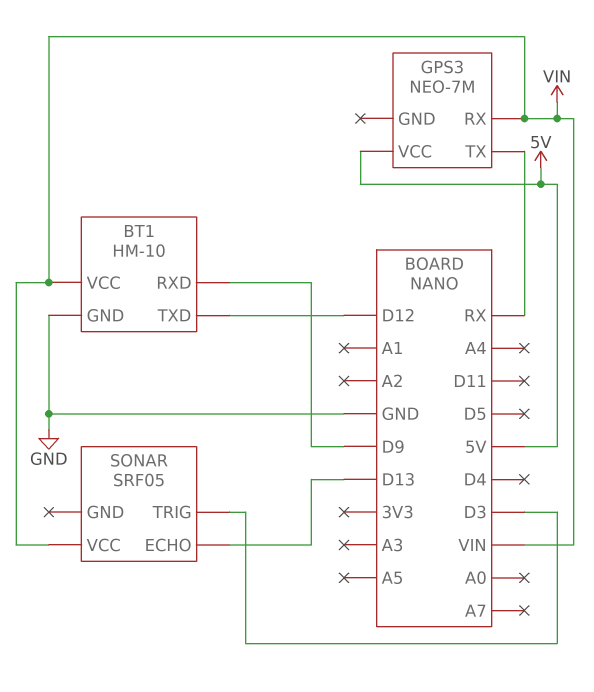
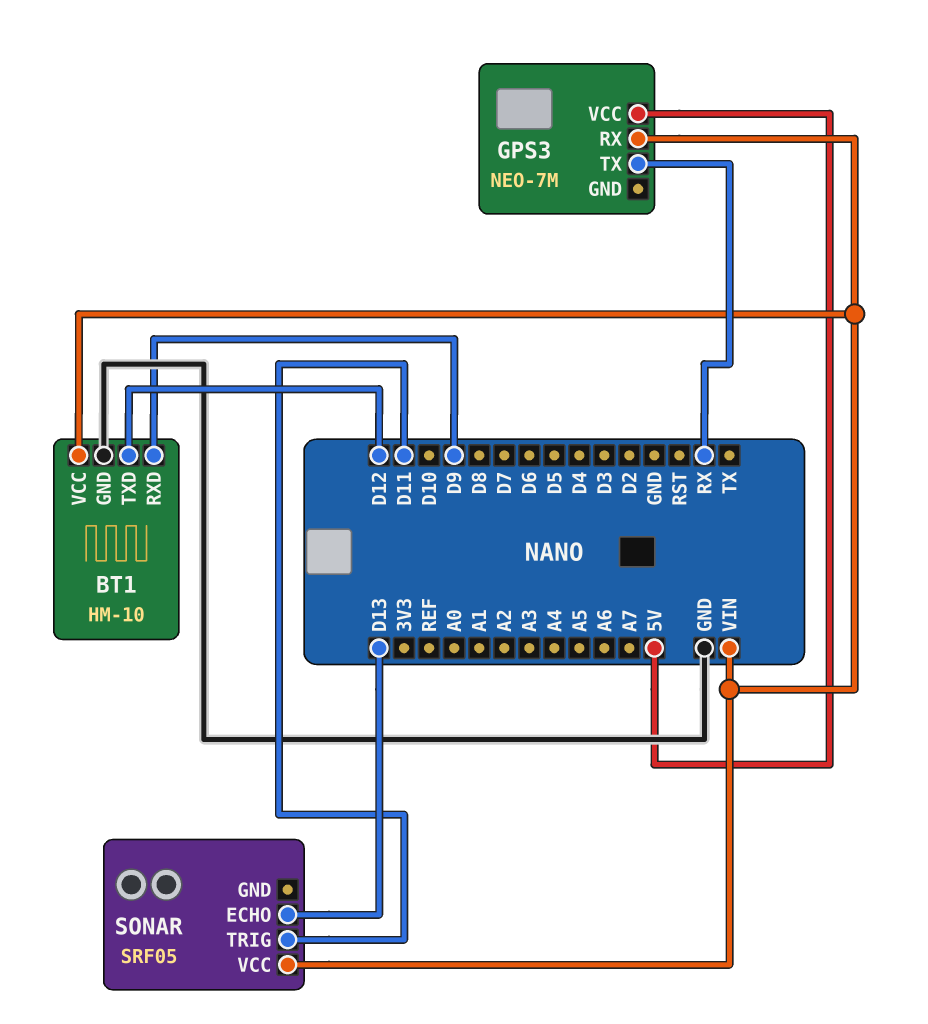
SONAR pin TRIG: D3 -> D11

